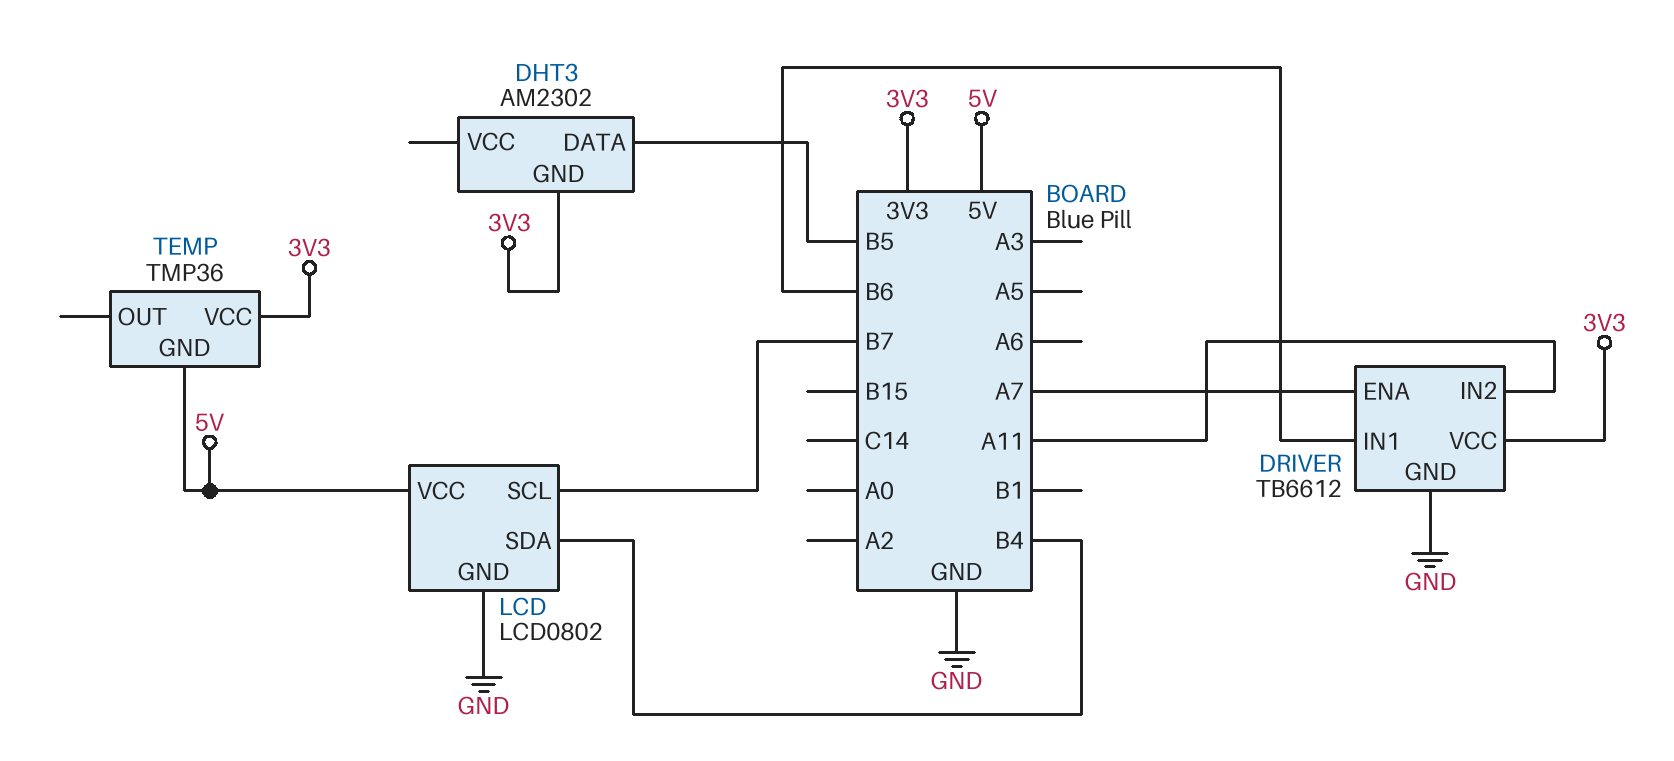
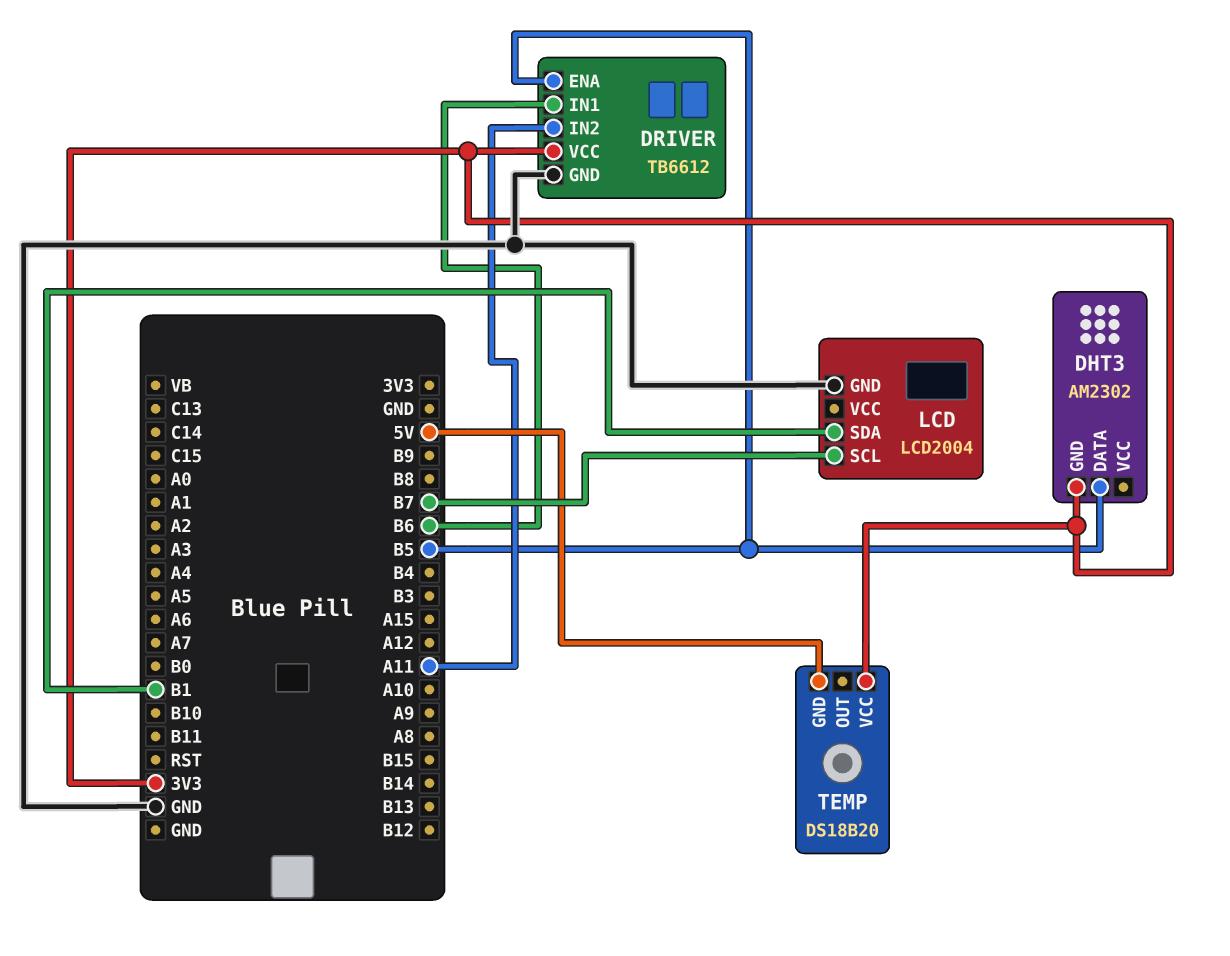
DRIVER pin ENA: A7 -> B5
LCD: LCD0802 -> LCD2004
LCD pin SDA: B4 -> B1
LCD pin VCC: 5V -> none
TEMP: TMP36 -> DS18B20

